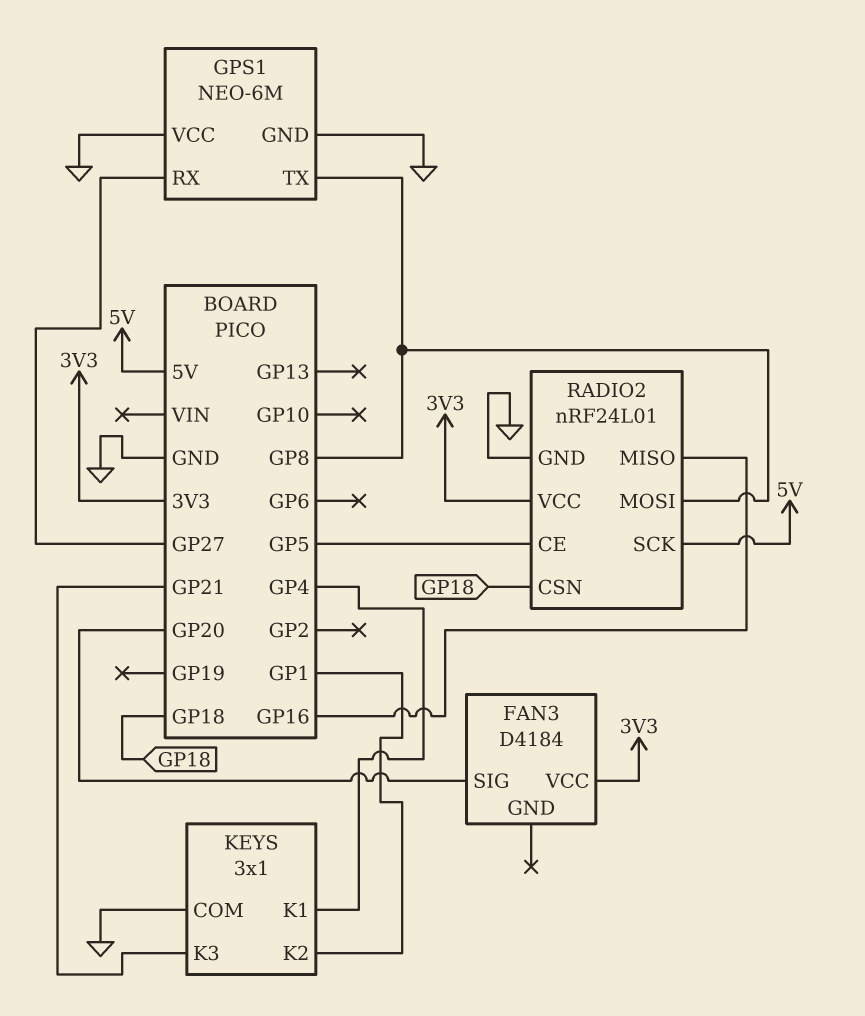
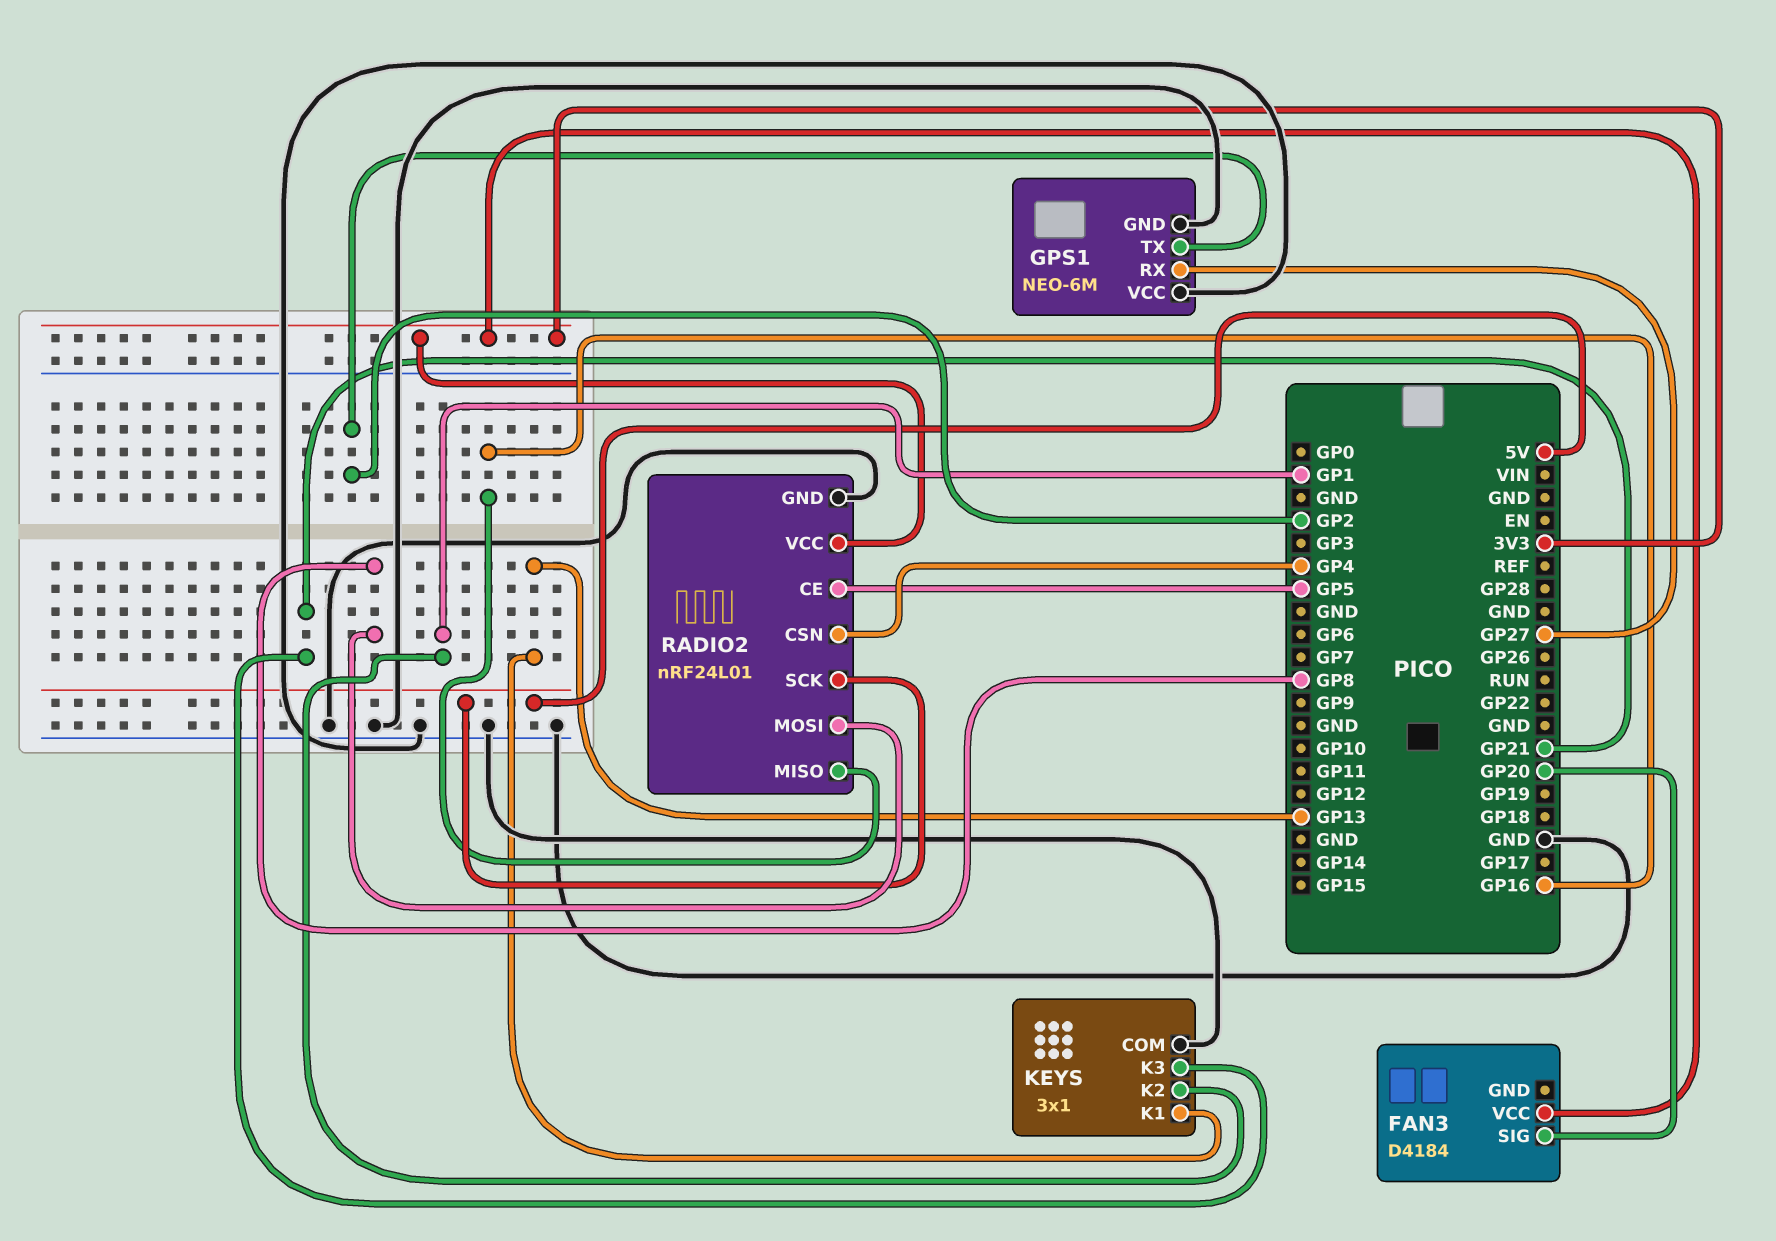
GPS1 pin TX: GP8 -> GP2
KEYS pin K1: GP4 -> GP13
RADIO2 pin CSN: GP18 -> GP4

